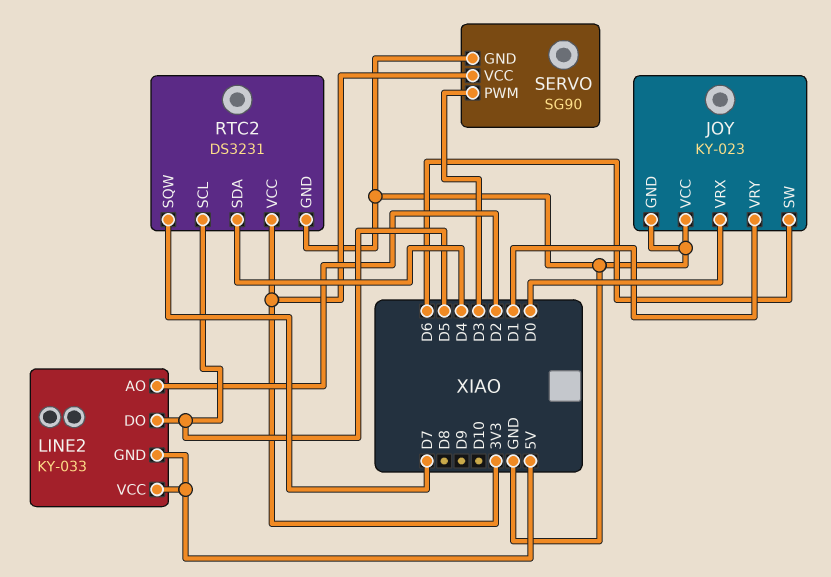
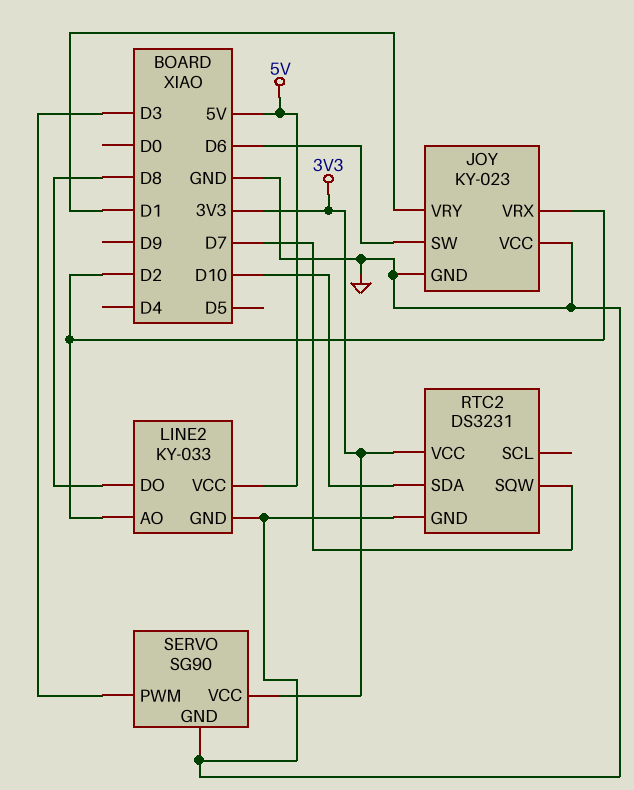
JOY pin VRX: D0 -> D2
LINE2 pin DO: D5 -> D8
LINE2 pin GND: 5V -> GND
RTC2 pin SCL: D5 -> none
RTC2 pin SDA: D4 -> D10

